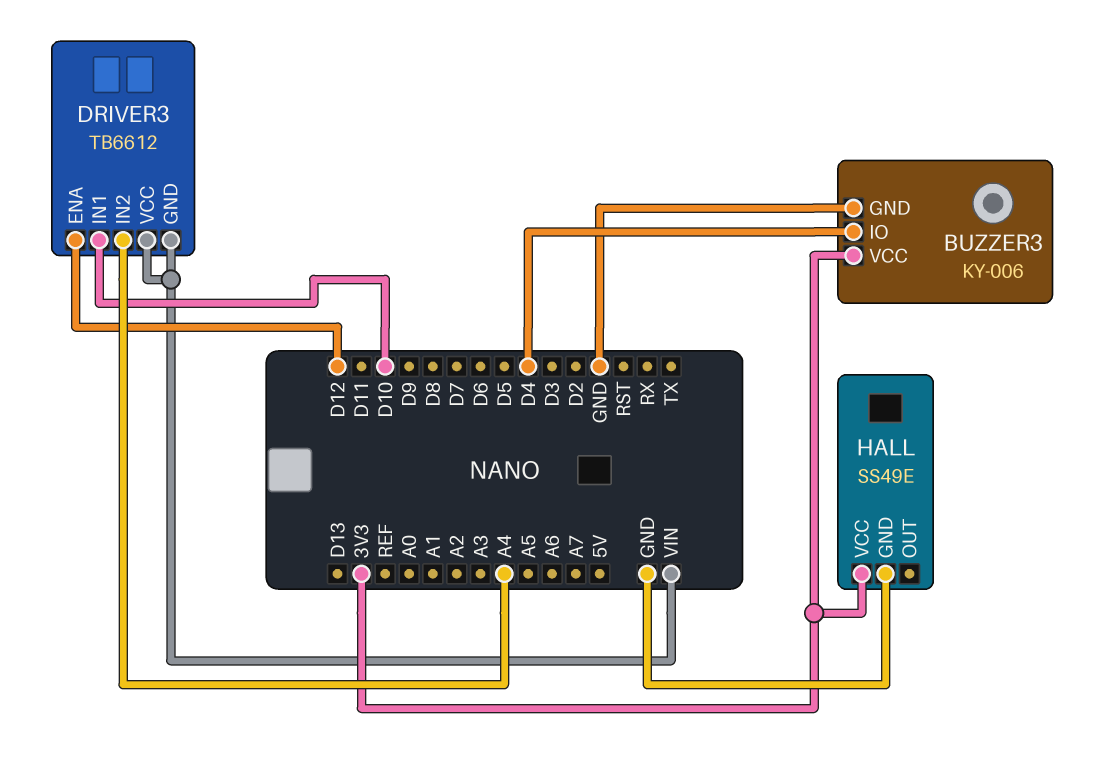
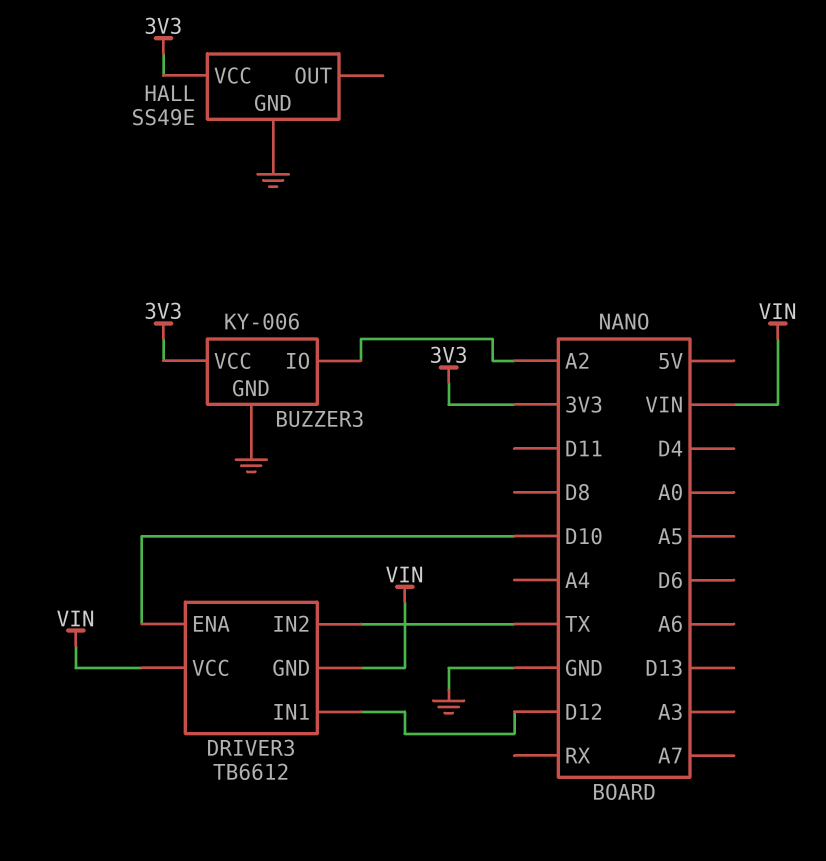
BUZZER3 pin IO: D4 -> A2
DRIVER3 pin ENA: D12 -> D10
DRIVER3 pin IN1: D10 -> D12
DRIVER3 pin IN2: A4 -> TX

